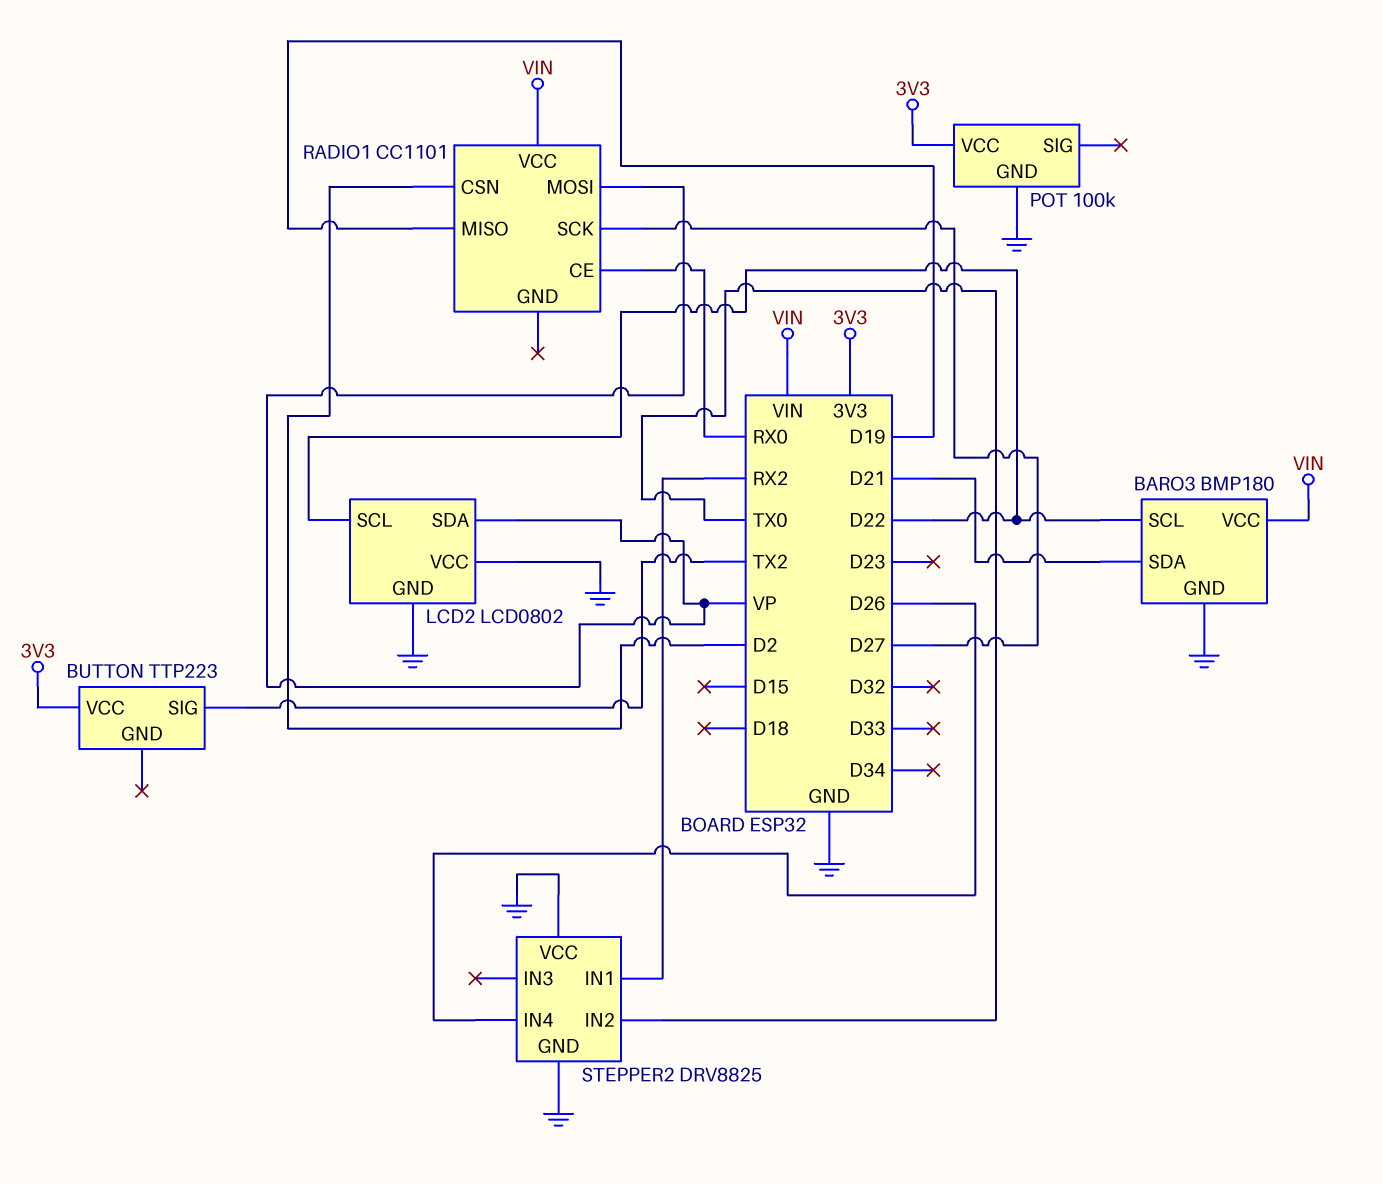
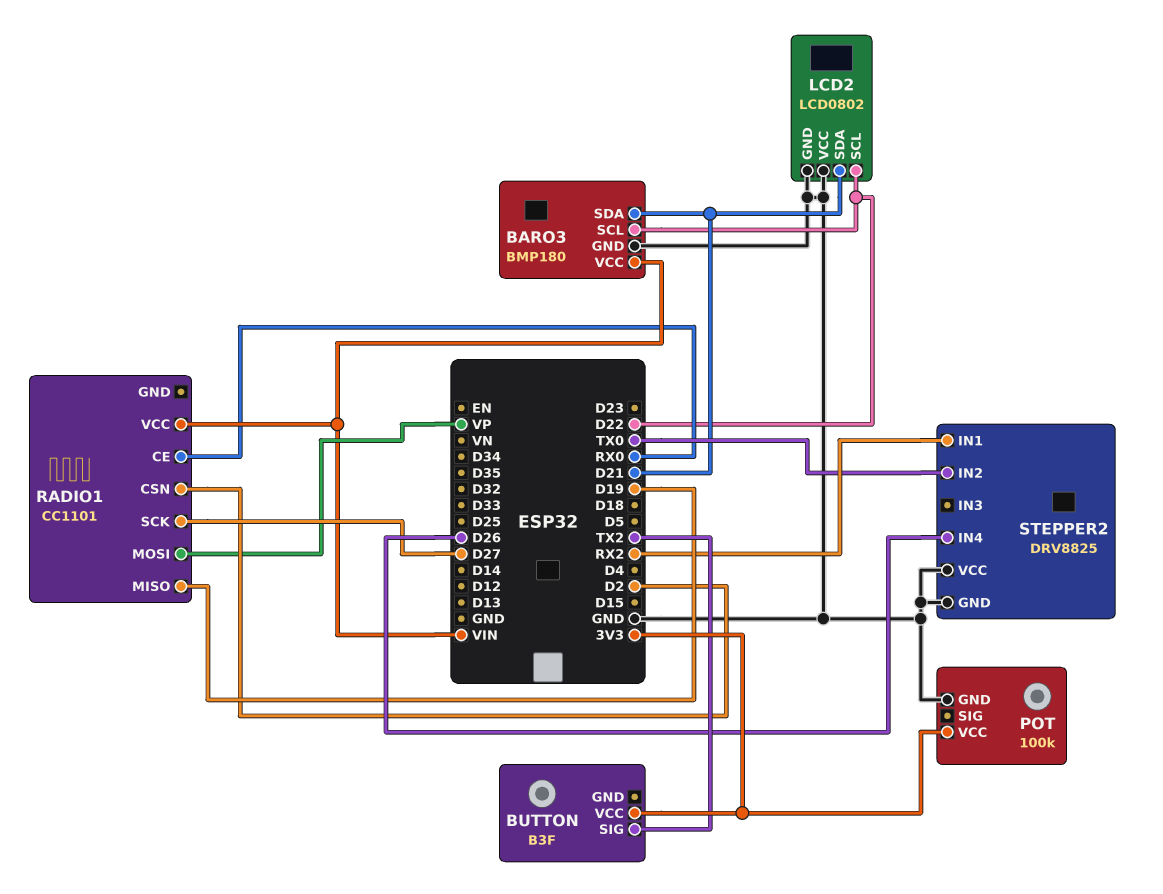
BUTTON: TTP223 -> B3F
LCD2 pin SDA: VP -> D21

